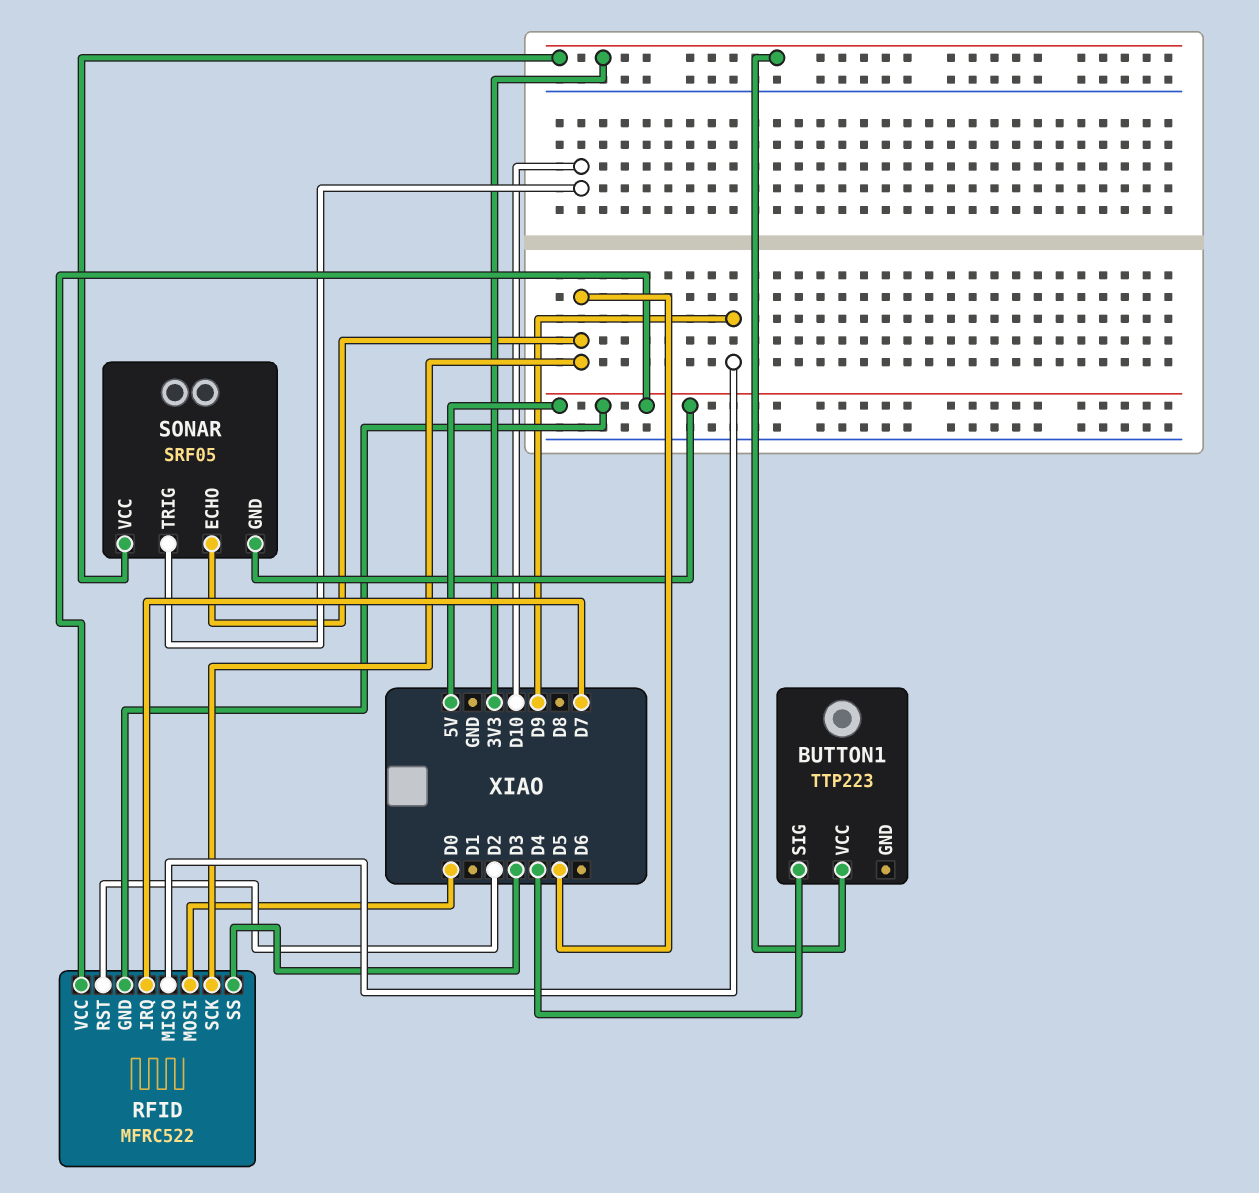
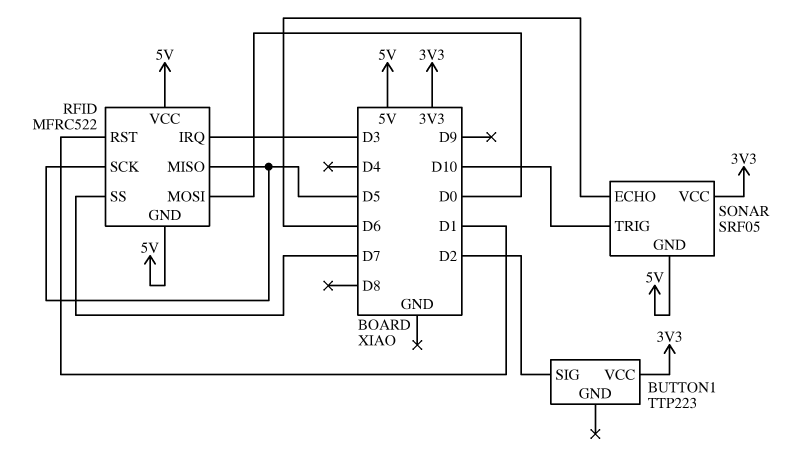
BUTTON1 pin SIG: D4 -> D2
RFID pin IRQ: D7 -> D3
RFID pin MISO: D9 -> D5
RFID pin RST: D2 -> D1
RFID pin SS: D3 -> D7
SONAR pin ECHO: D5 -> D6

